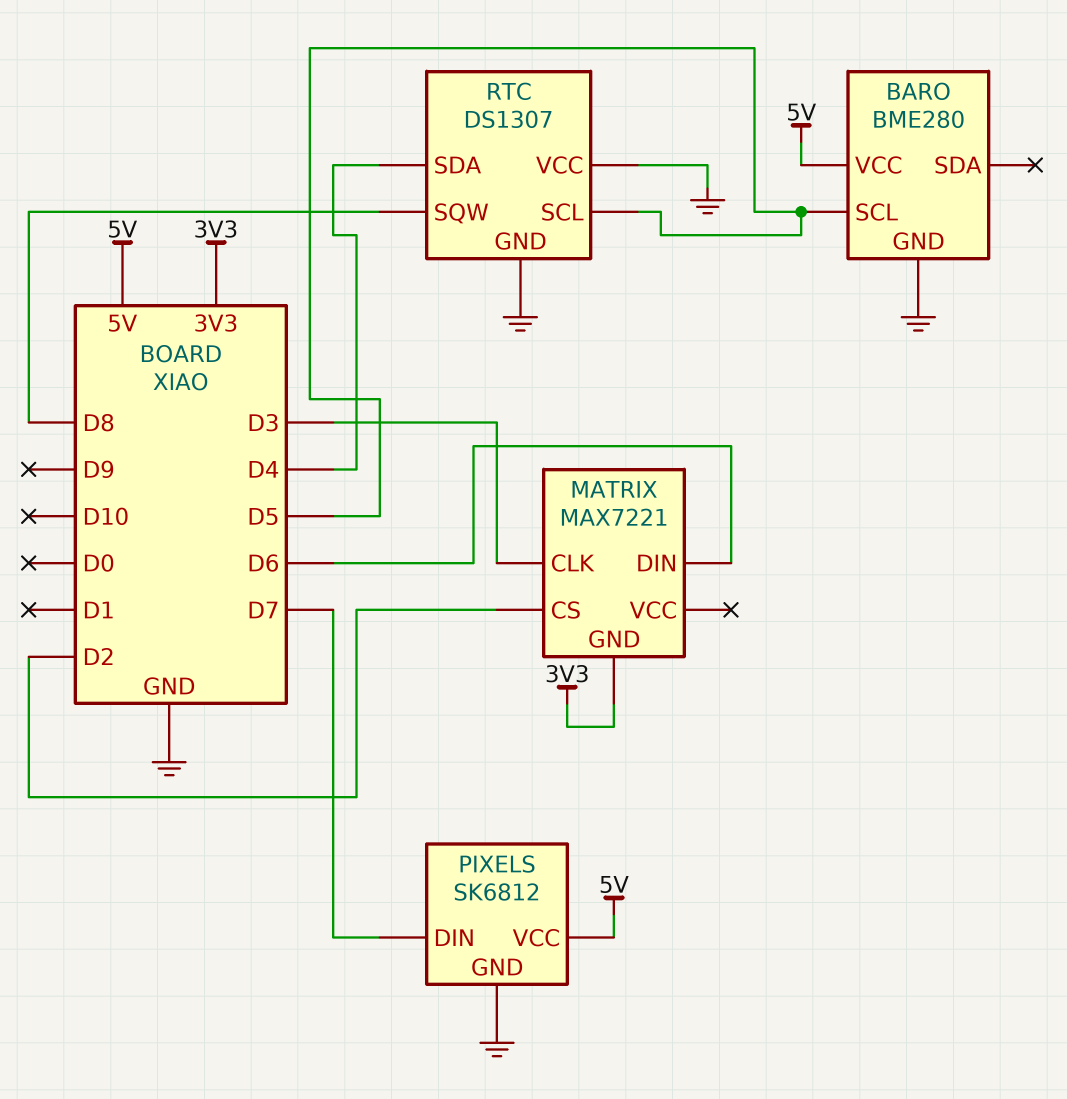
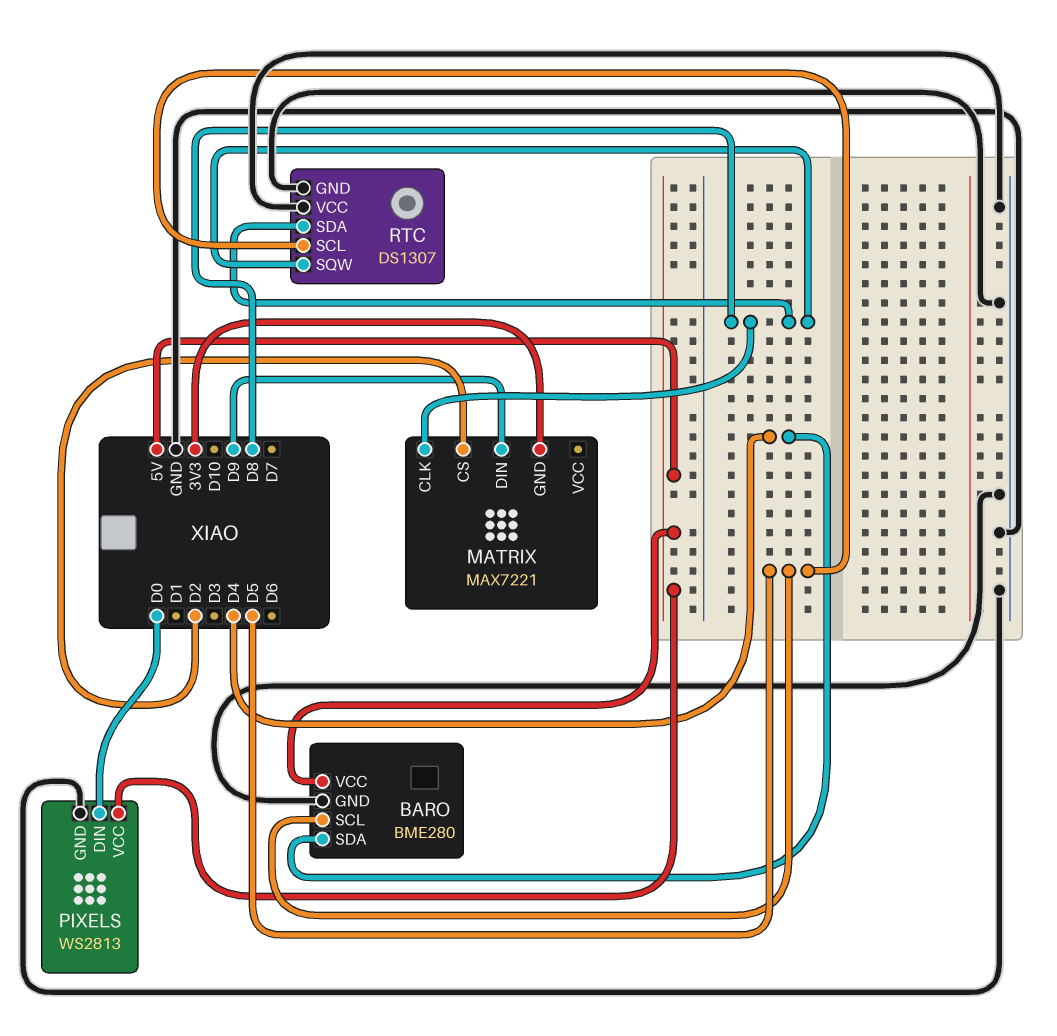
BARO pin SDA: none -> D4
MATRIX pin CLK: D3 -> D8
MATRIX pin DIN: D6 -> D9
PIXELS: SK6812 -> WS2813
PIXELS pin DIN: D7 -> D0
RTC pin SDA: D4 -> D8

